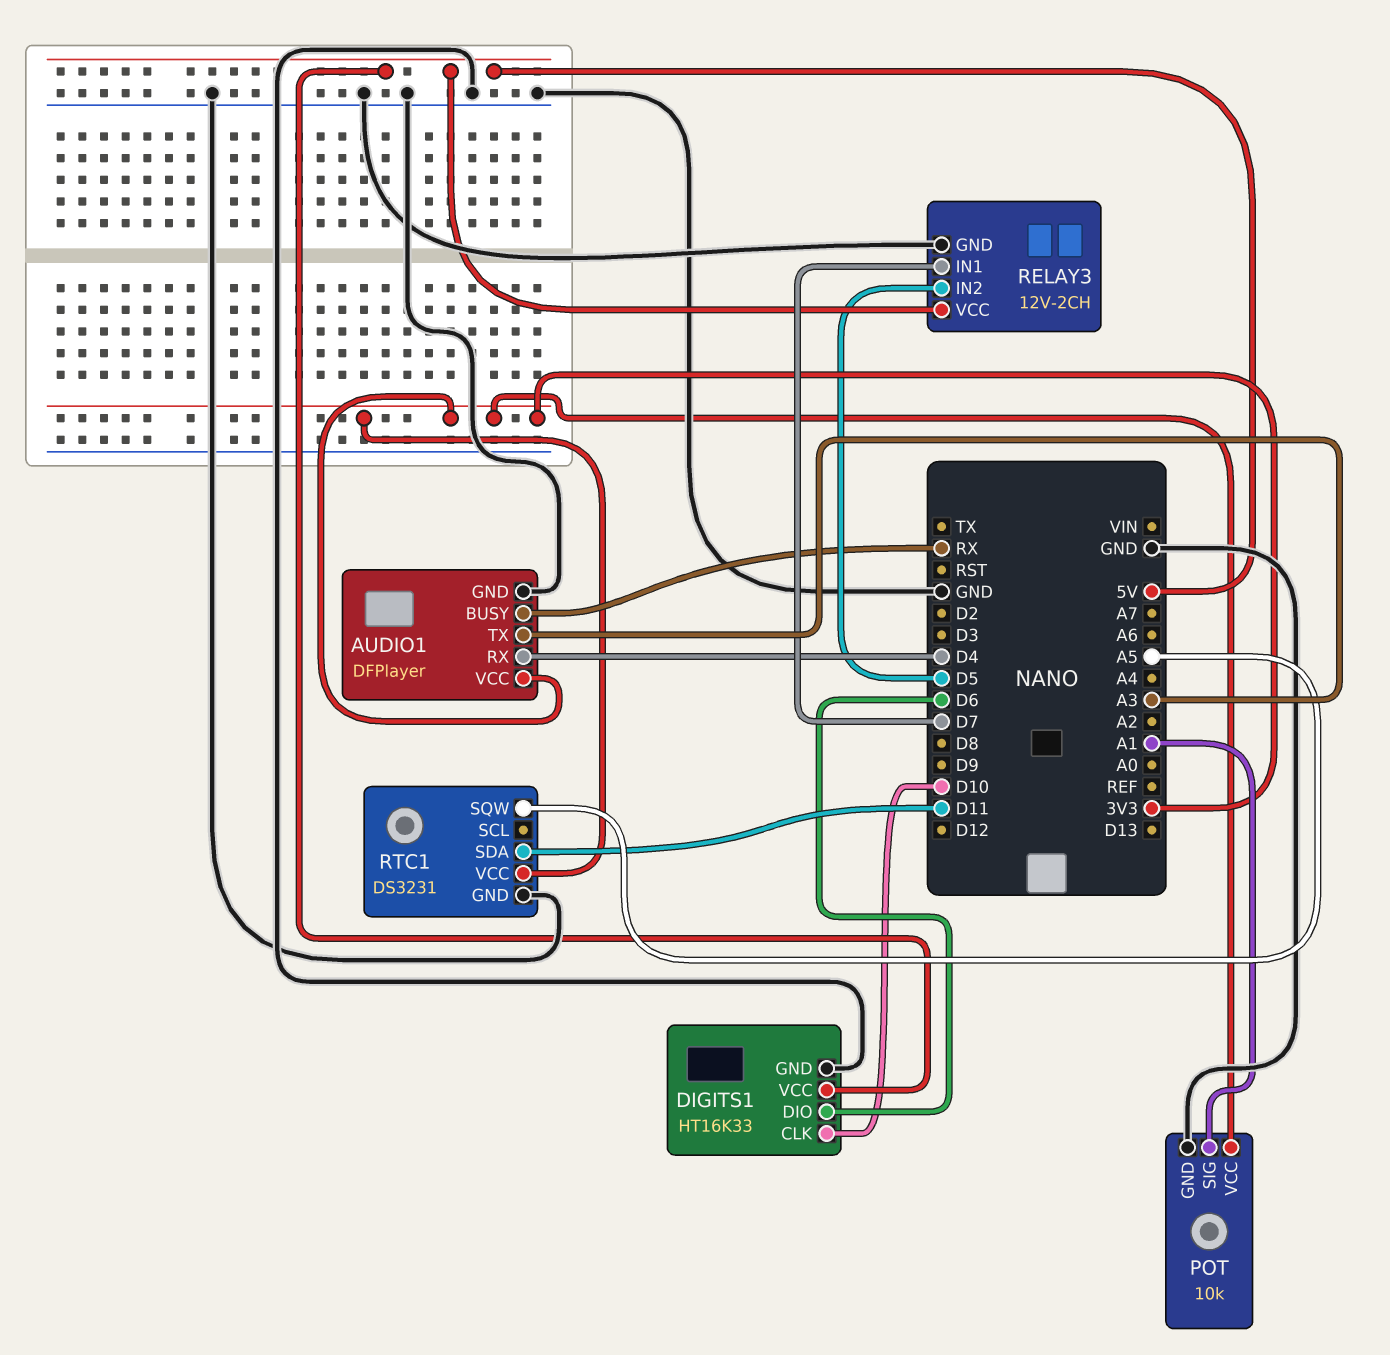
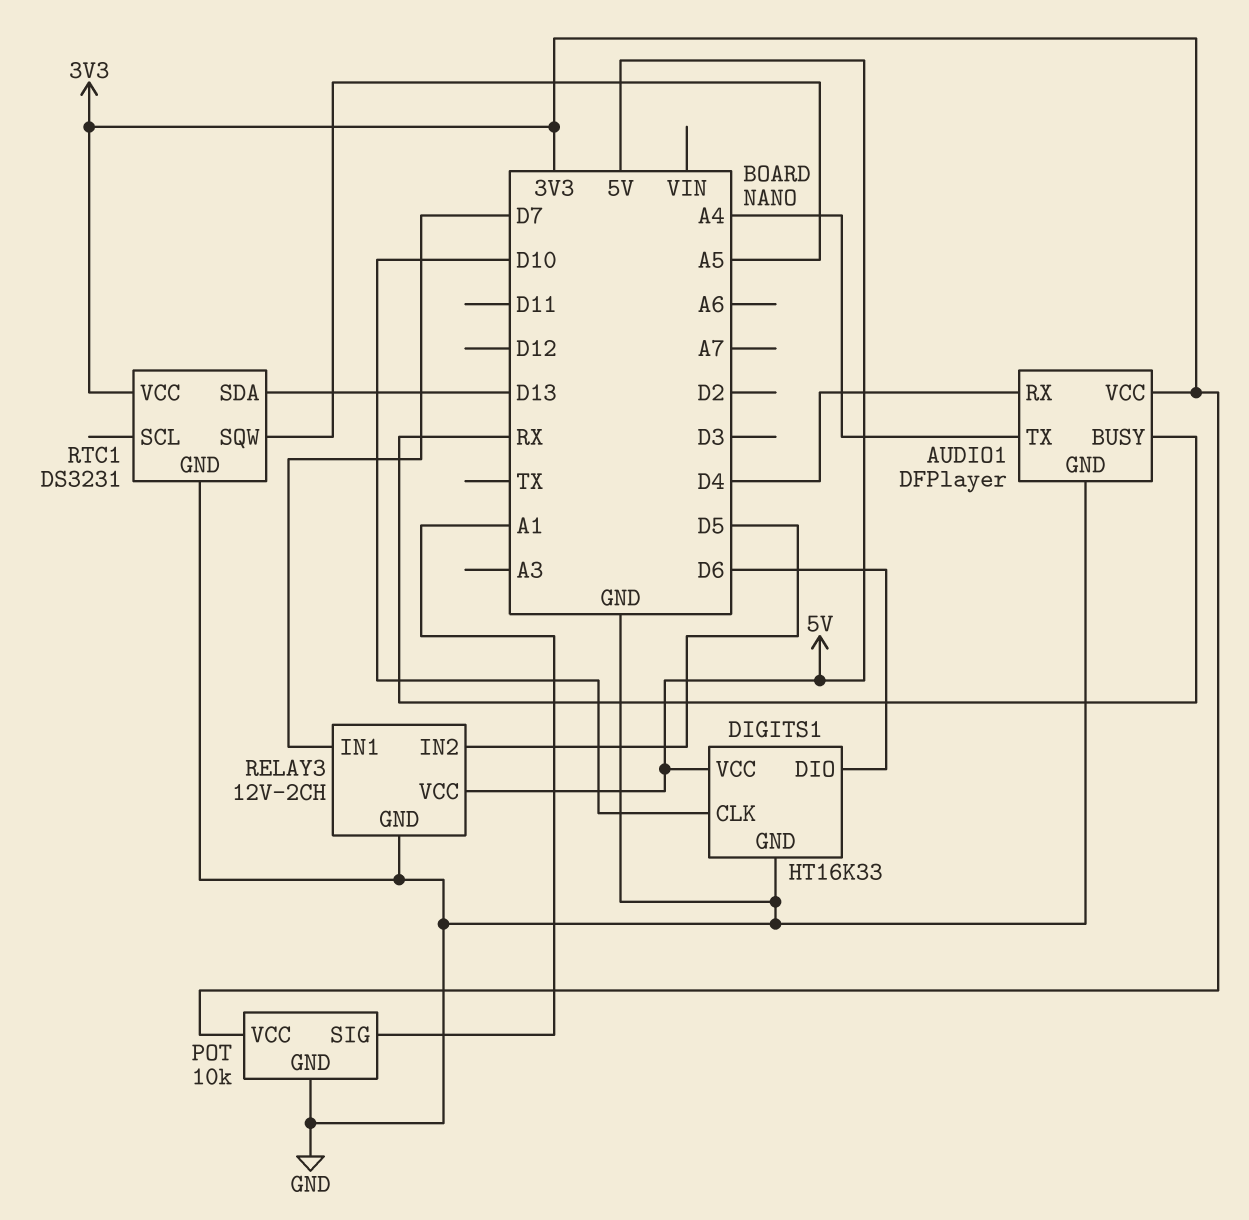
AUDIO1 pin TX: A3 -> A4
RTC1 pin SDA: D11 -> D13

